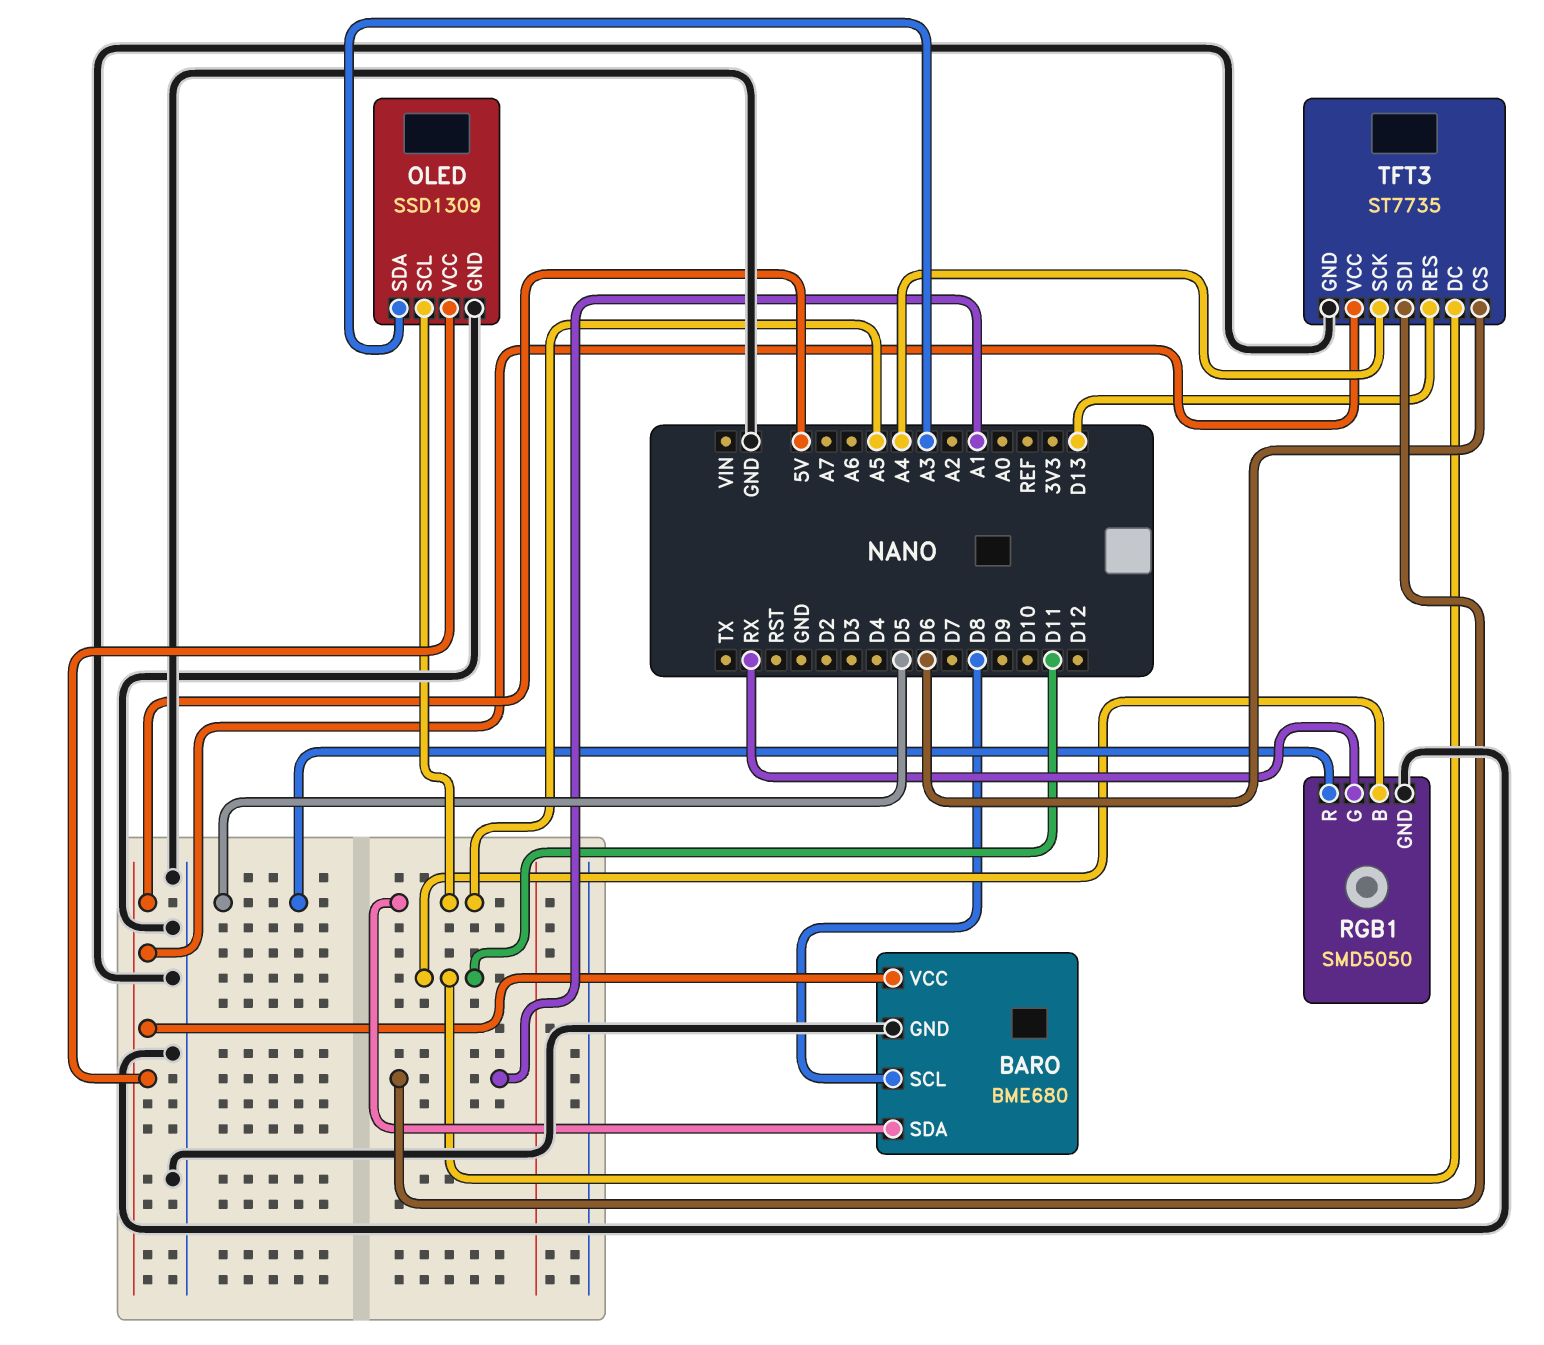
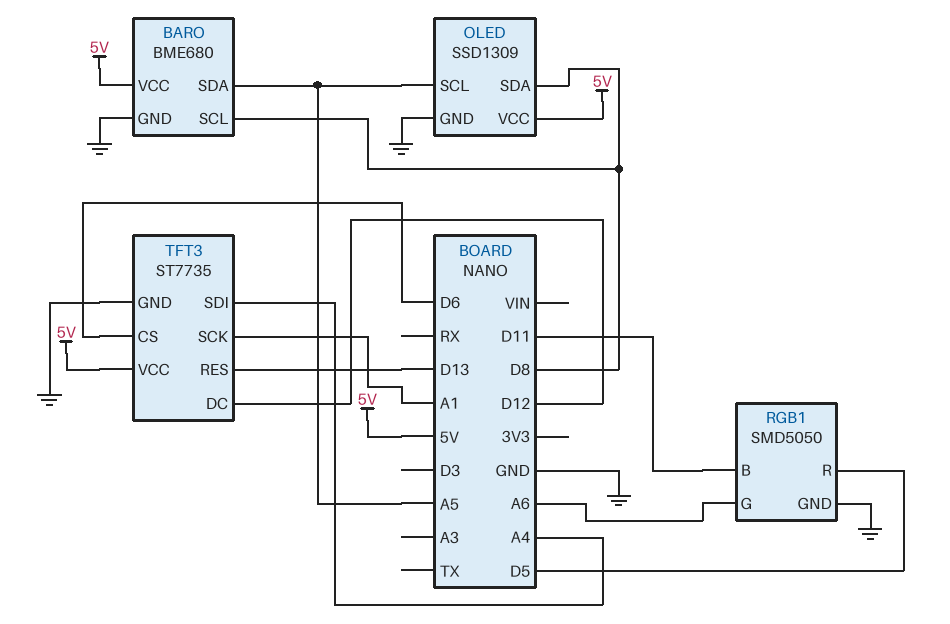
OLED pin SDA: A3 -> D8
RGB1 pin G: RX -> A6
TFT3 pin DC: D11 -> D12
TFT3 pin SCK: A4 -> A1
TFT3 pin SDI: A1 -> A4

